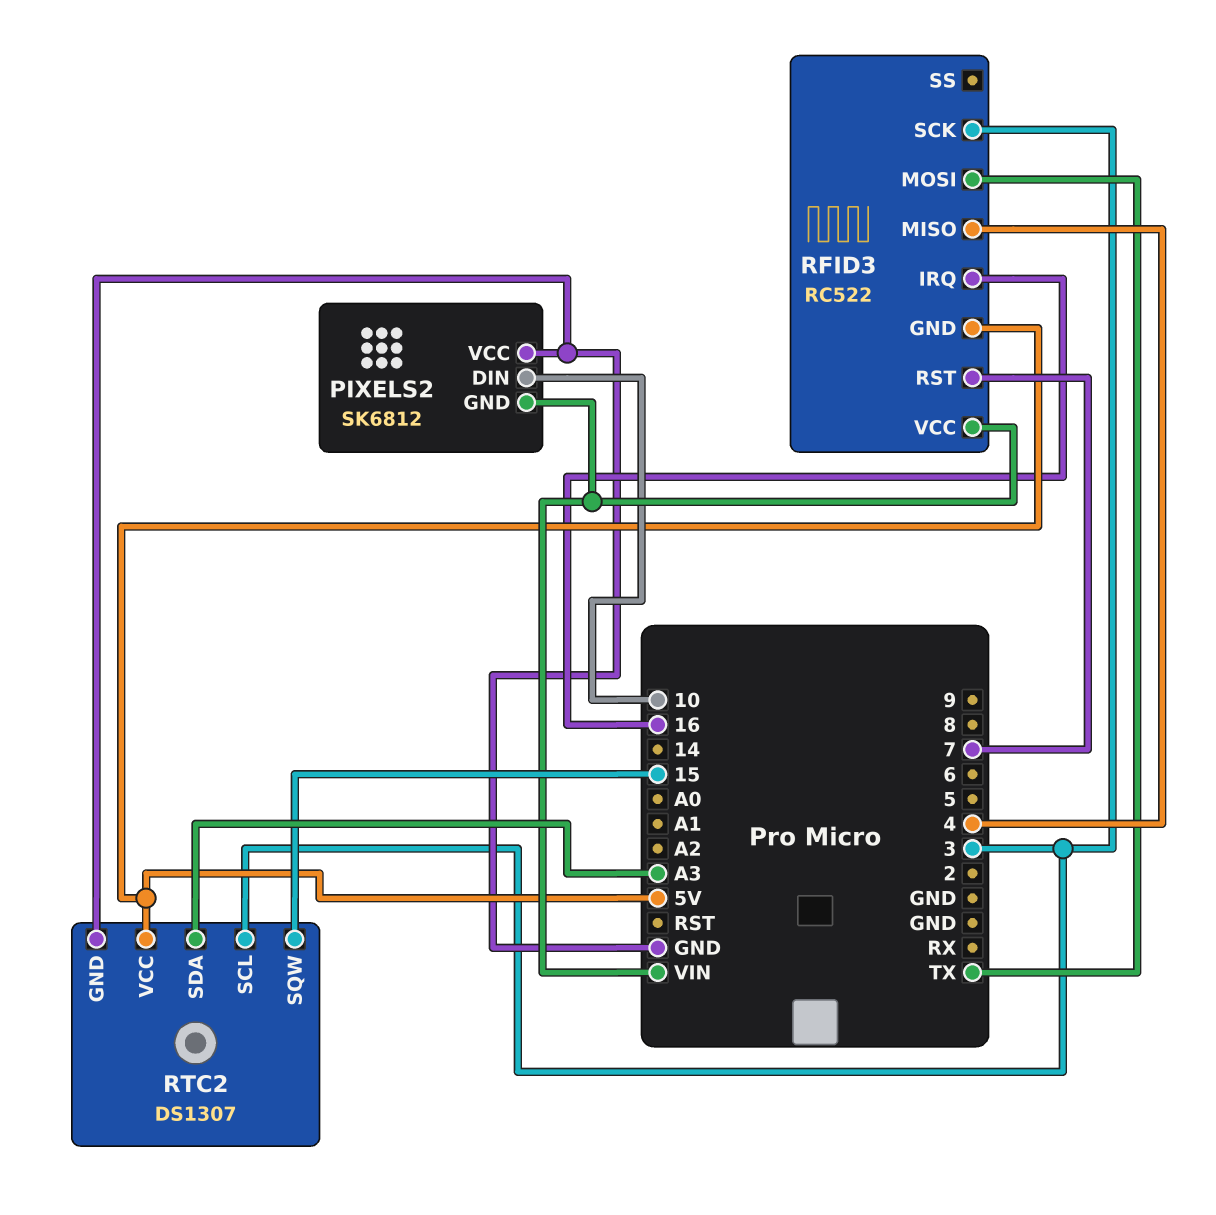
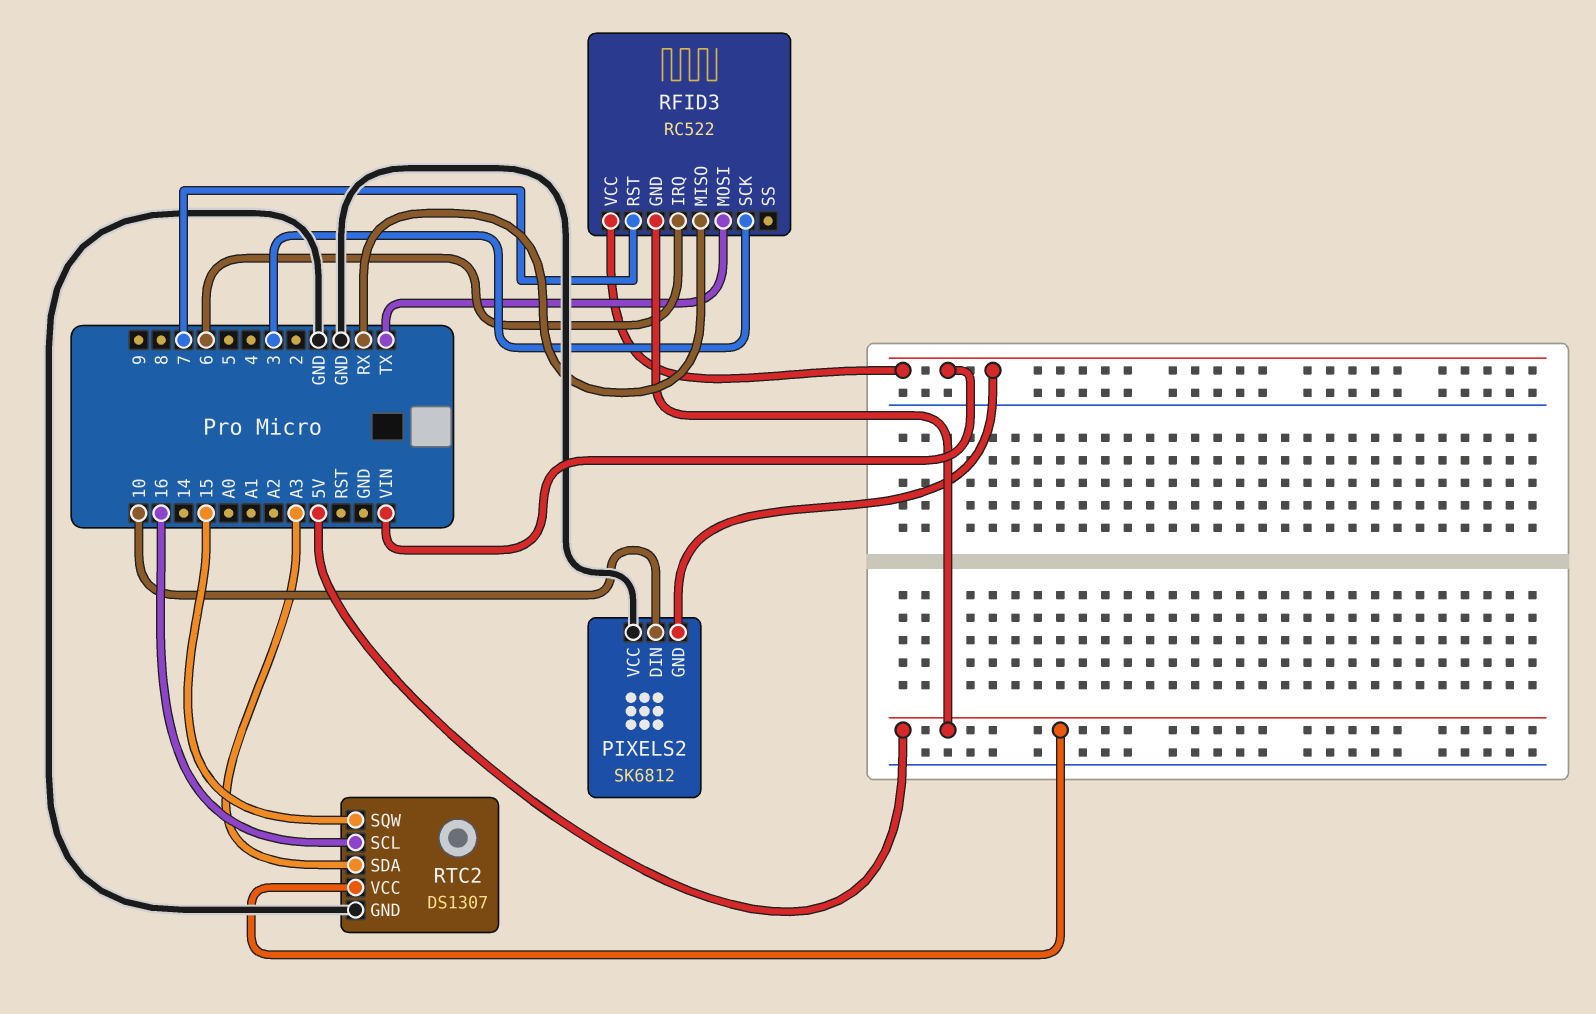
RFID3 pin IRQ: 16 -> 6
RFID3 pin MISO: 4 -> RX
RTC2 pin SCL: 3 -> 16

